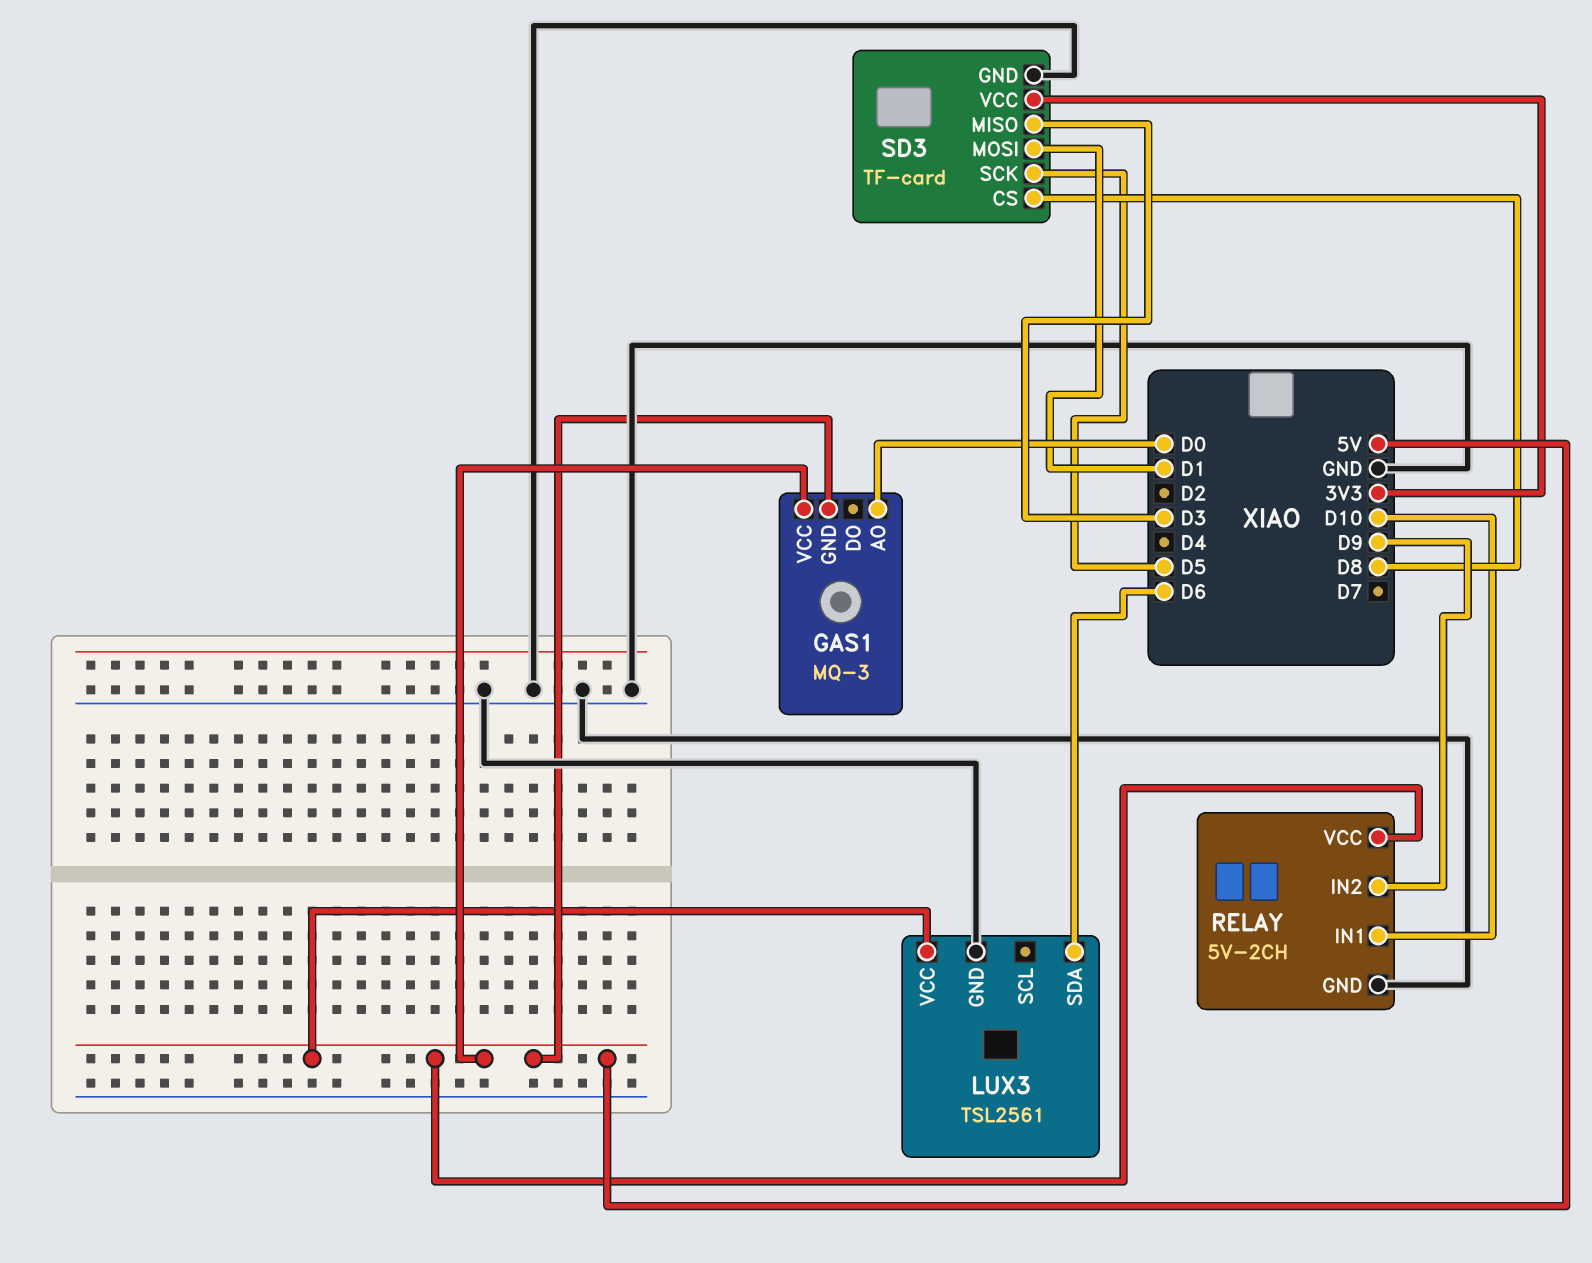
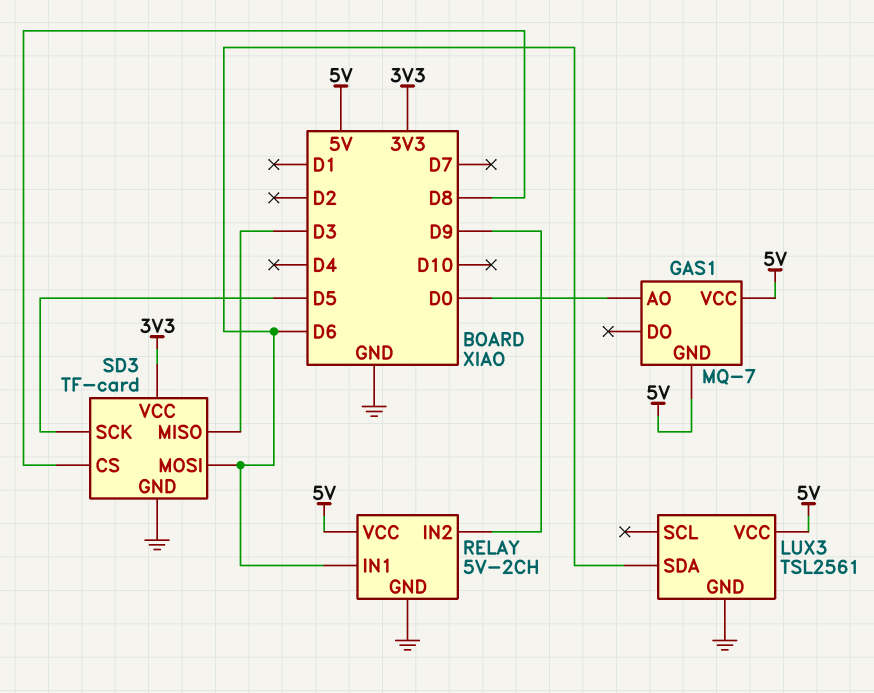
GAS1: MQ-3 -> MQ-7
RELAY pin IN1: D10 -> D6
SD3 pin MOSI: D1 -> D6

